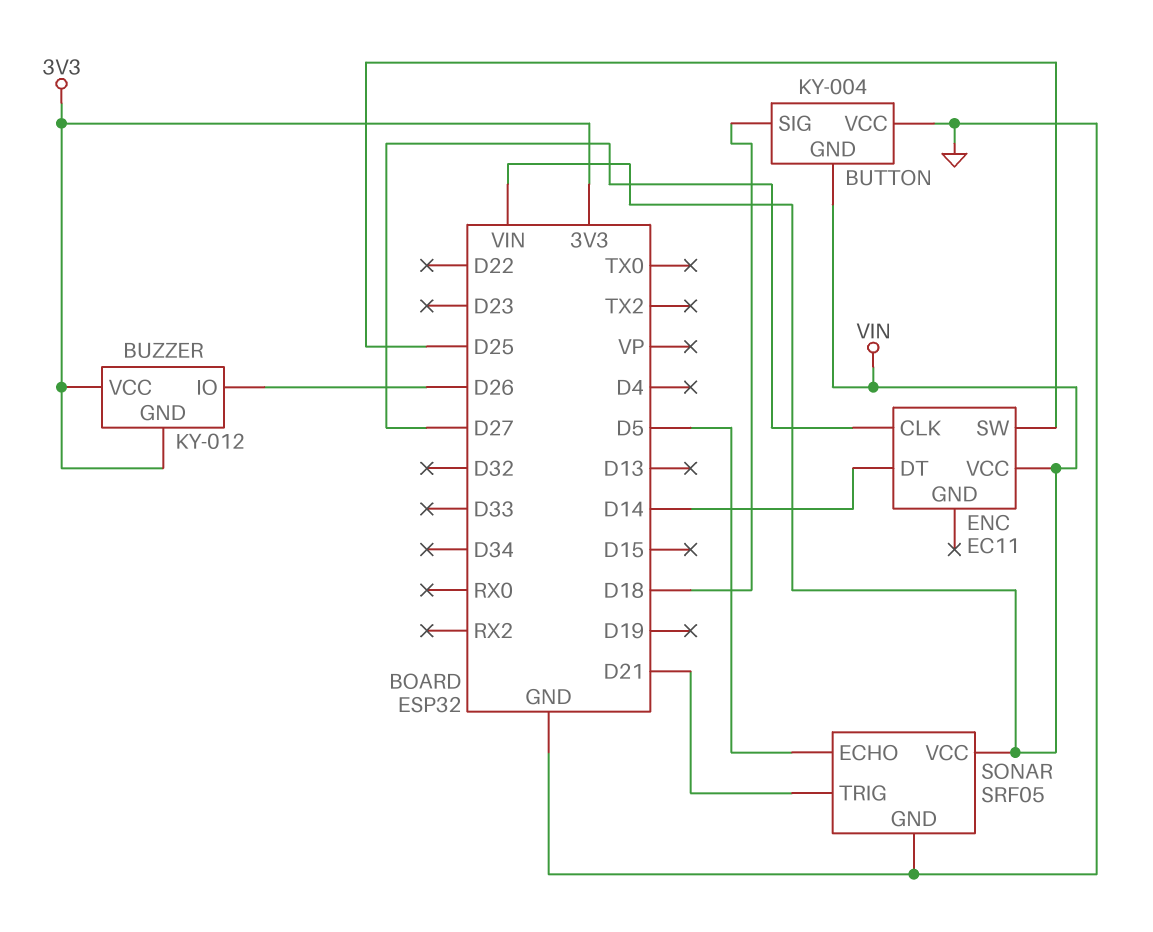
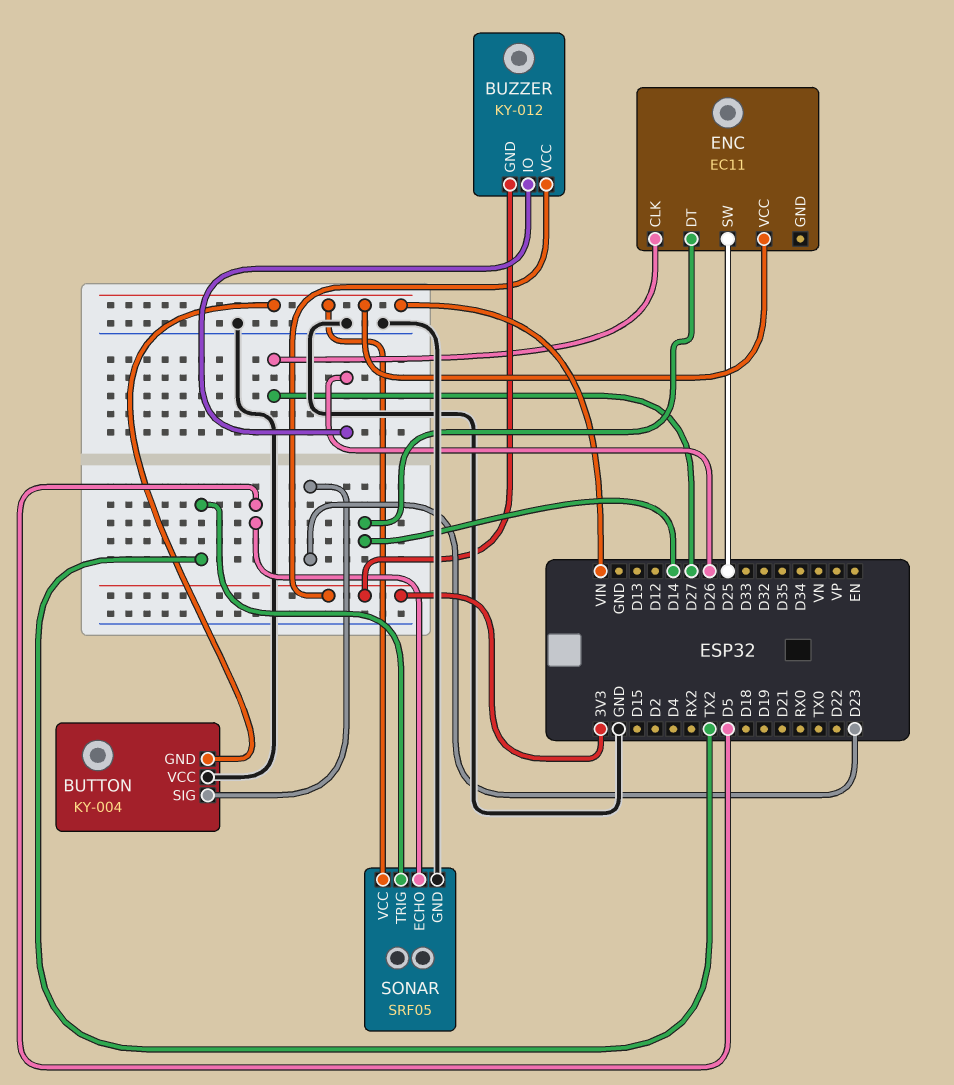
BUTTON pin SIG: D18 -> D23
SONAR pin TRIG: D21 -> TX2

